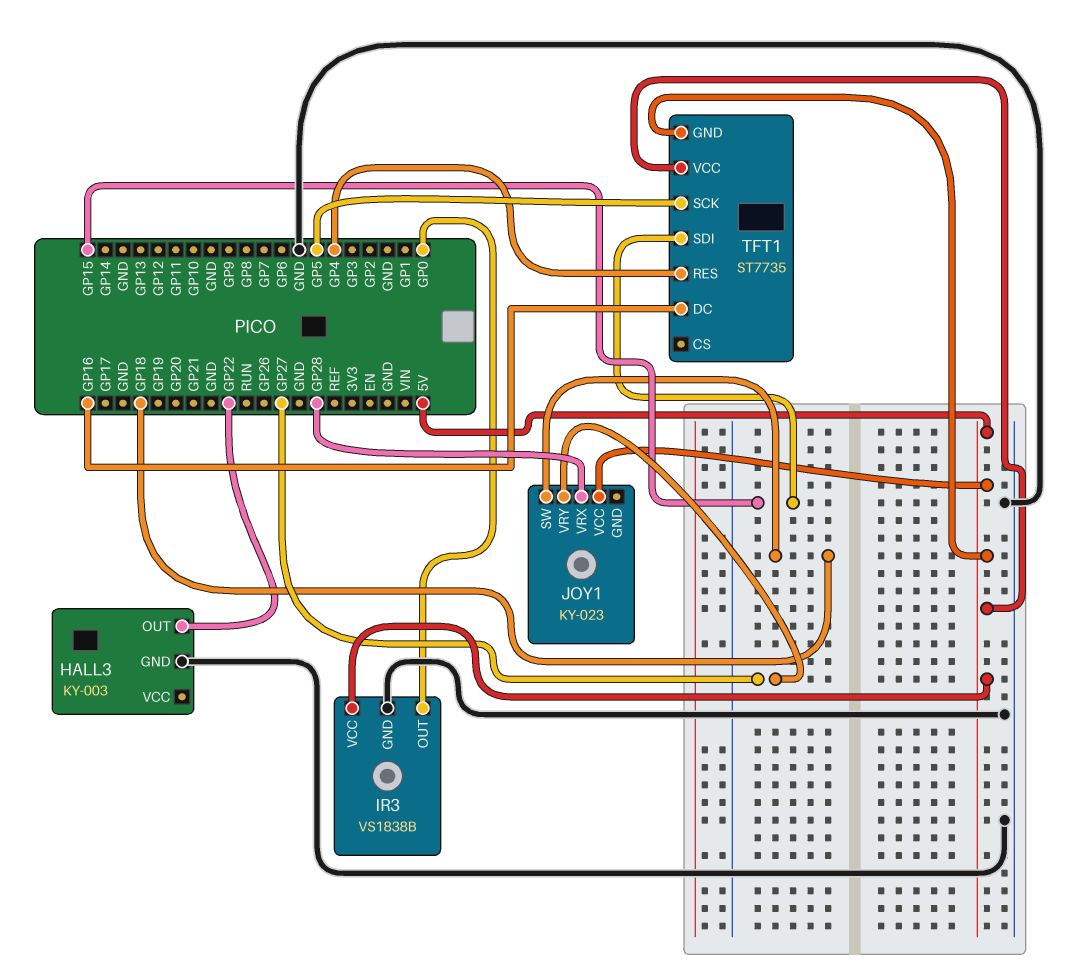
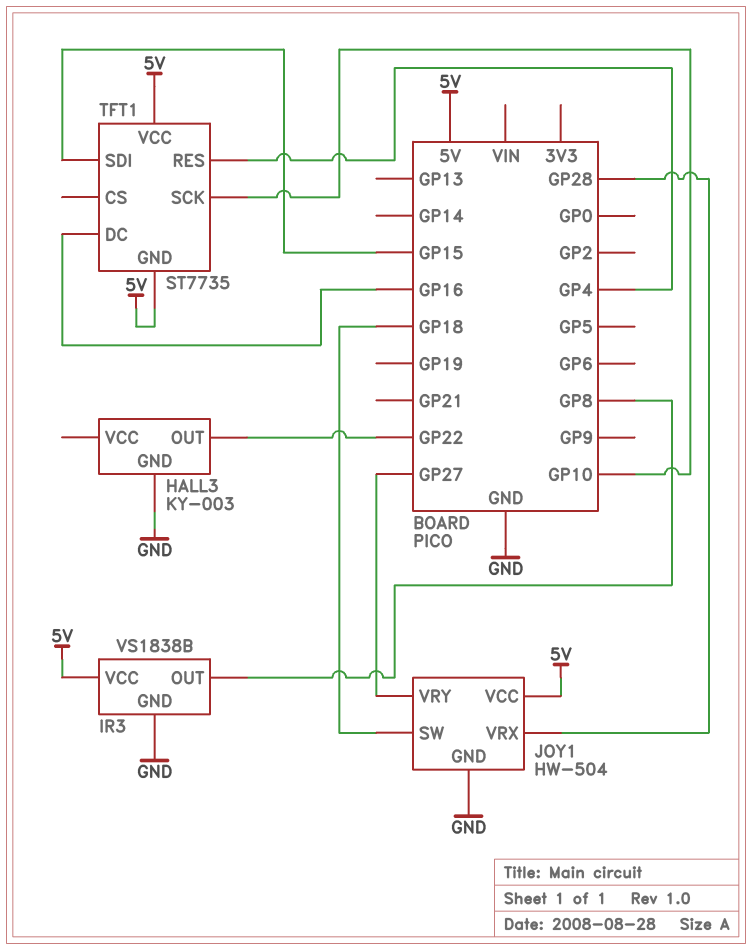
IR3 pin OUT: GP0 -> GP8
JOY1: KY-023 -> HW-504
JOY1 pin GND: none -> GND
TFT1 pin SCK: GP5 -> GP10

